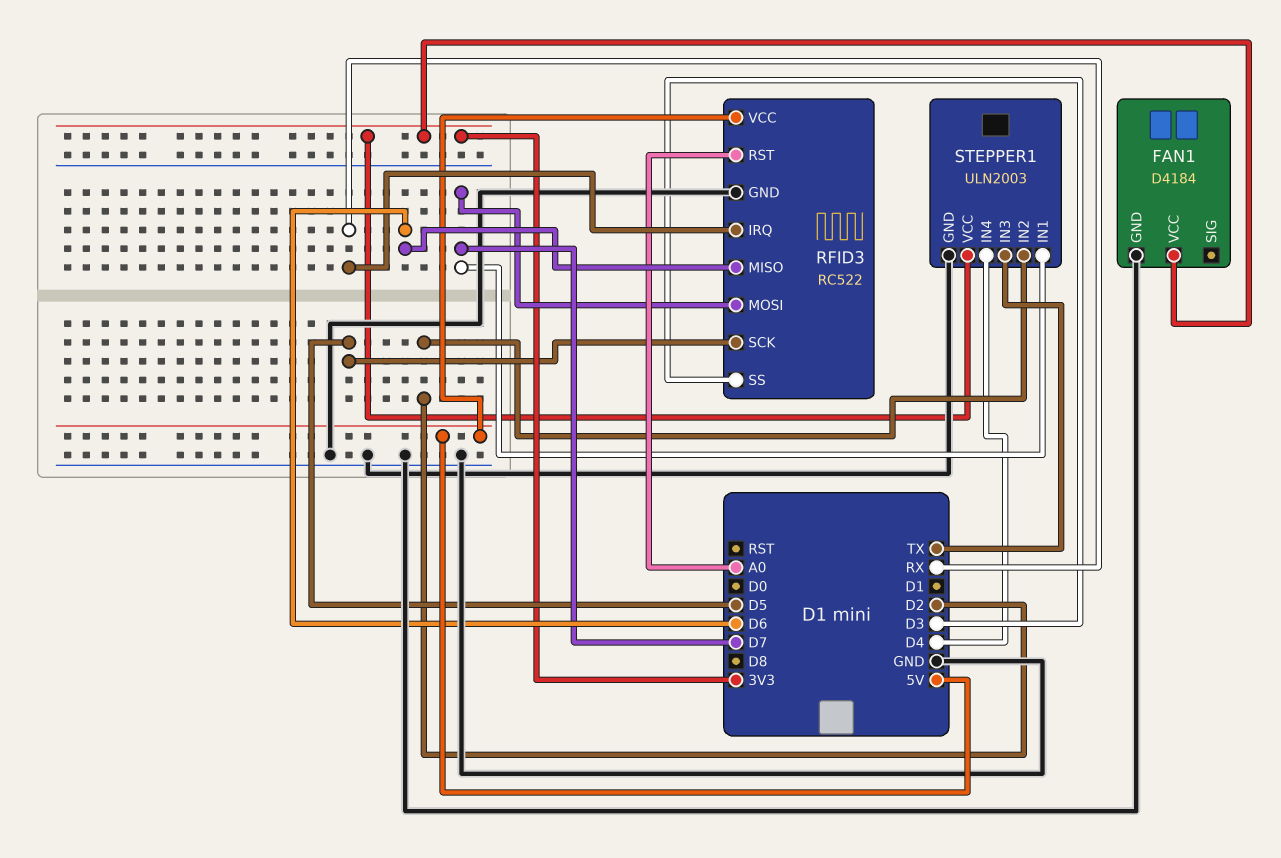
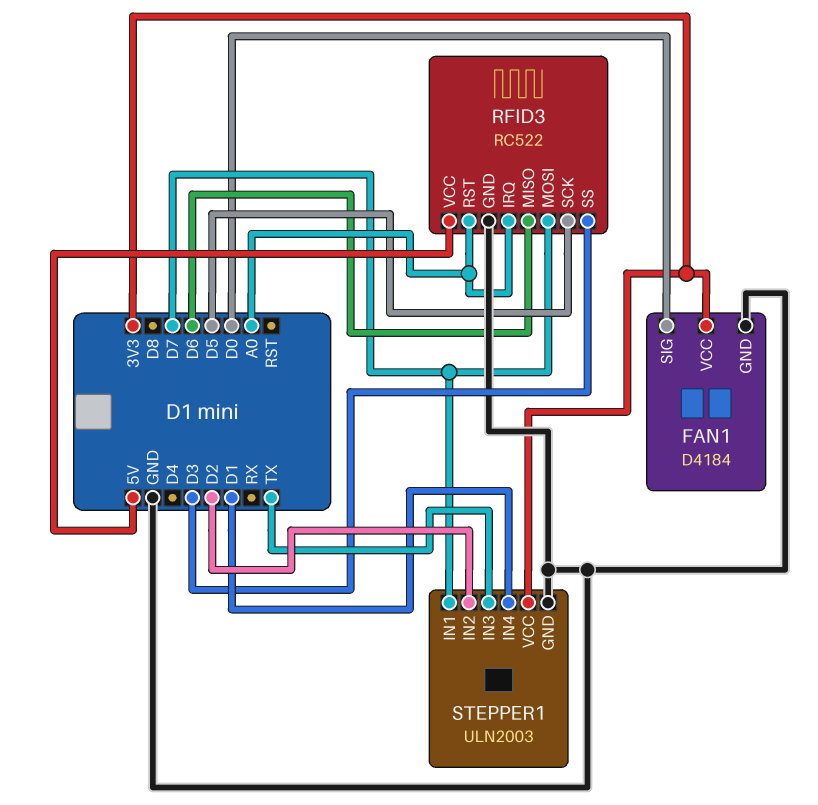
FAN1 pin SIG: none -> D0
RFID3 pin IRQ: RX -> A0
STEPPER1 pin IN4: D4 -> D1

